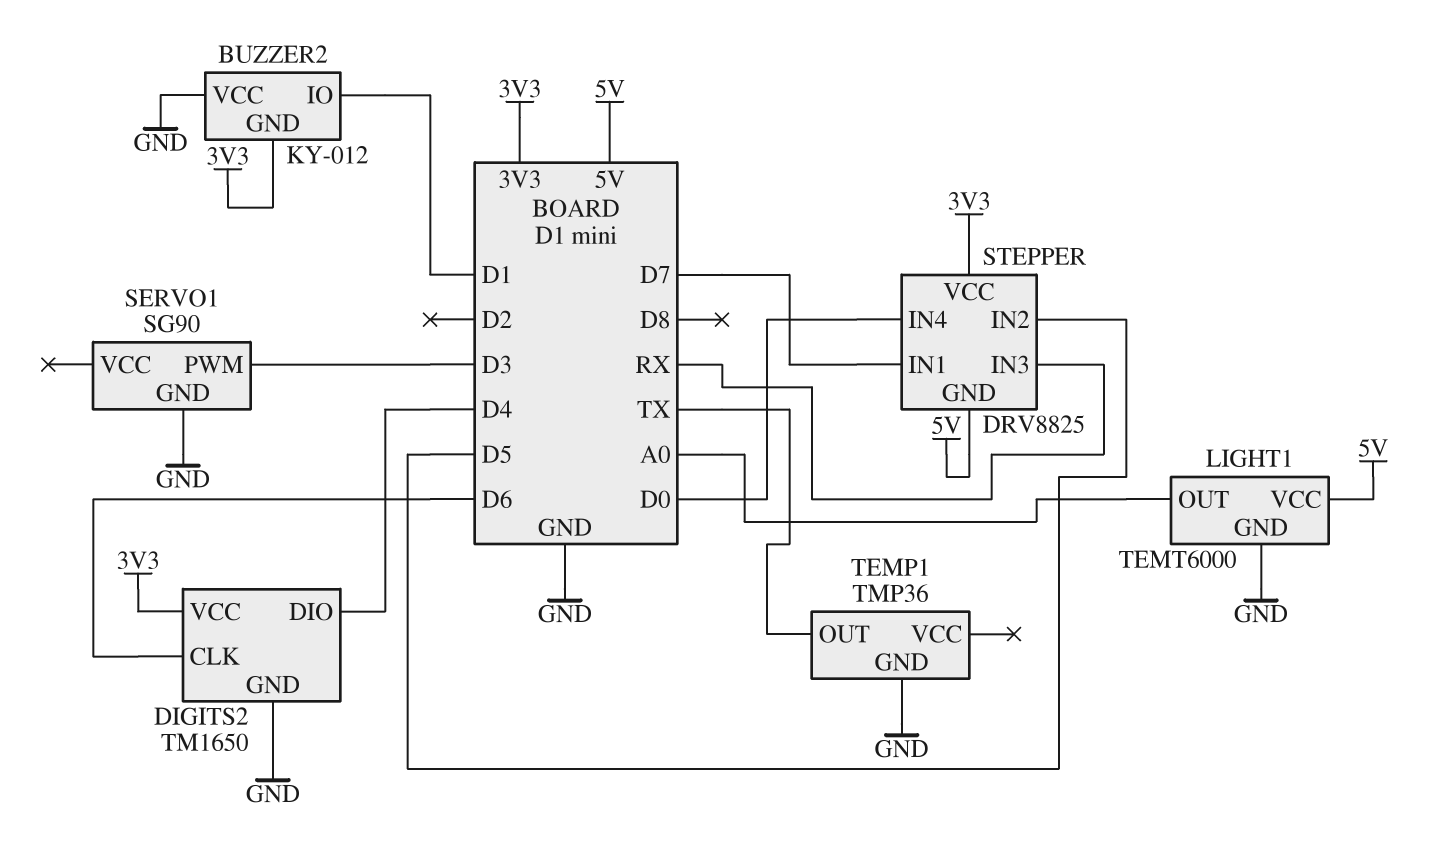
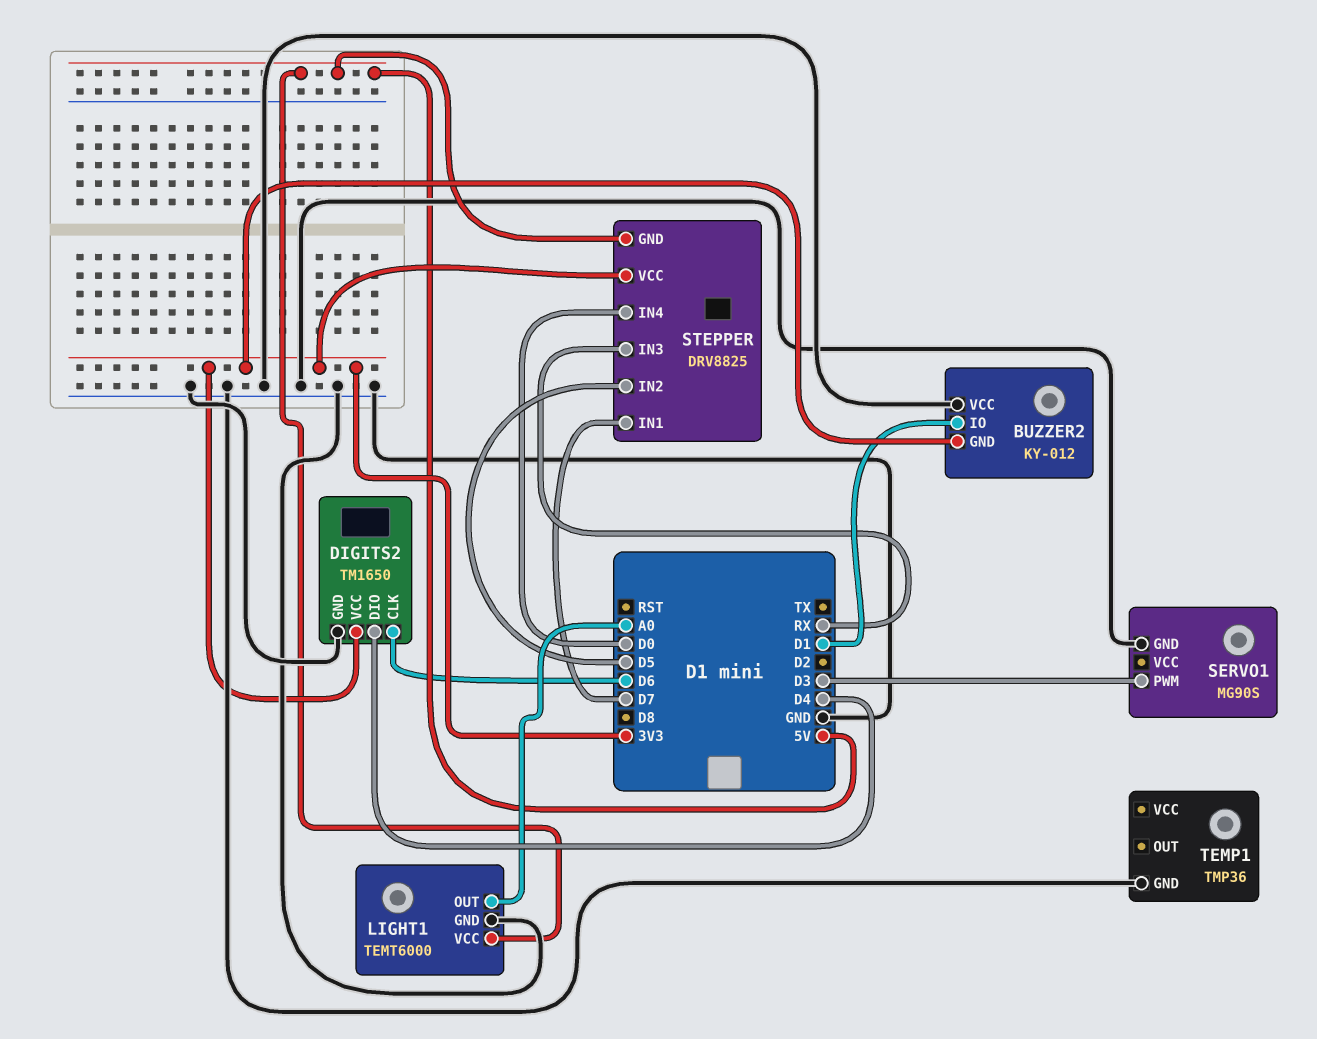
SERVO1: SG90 -> MG90S
TEMP1 pin OUT: TX -> none

